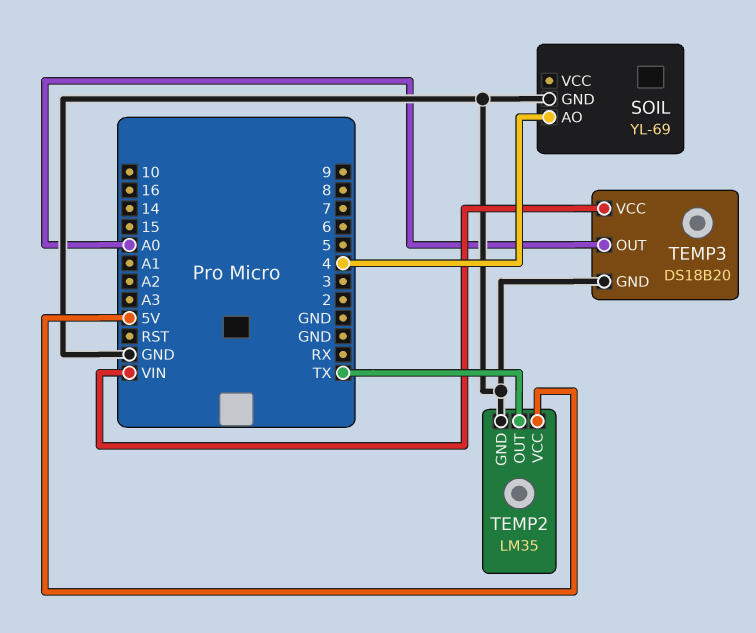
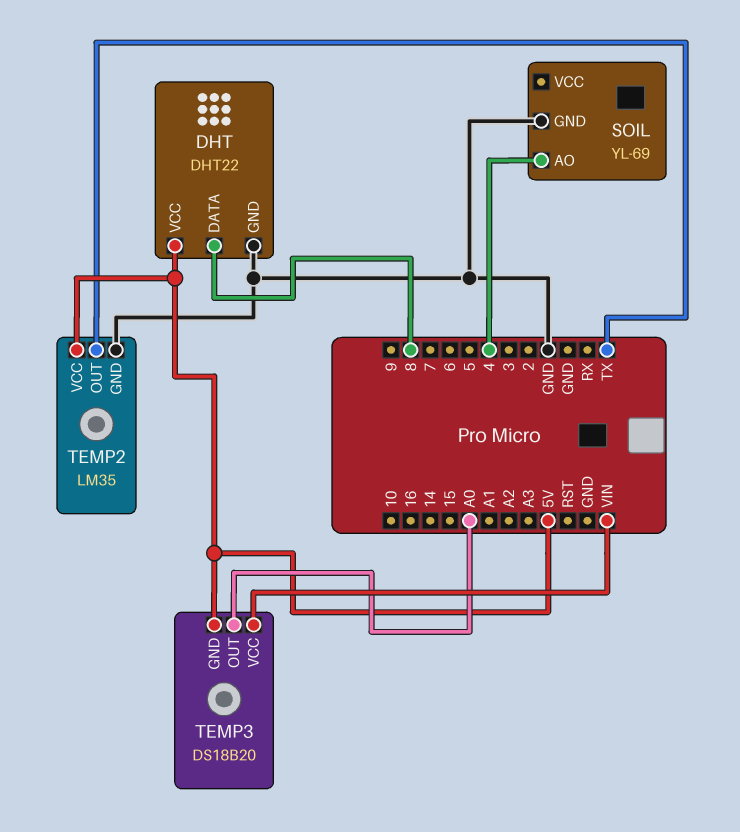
DHT: none -> DHT22
DHT pin DATA: none -> 8
DHT pin GND: none -> GND
DHT pin VCC: none -> 5V
TEMP3 pin GND: GND -> 5V

